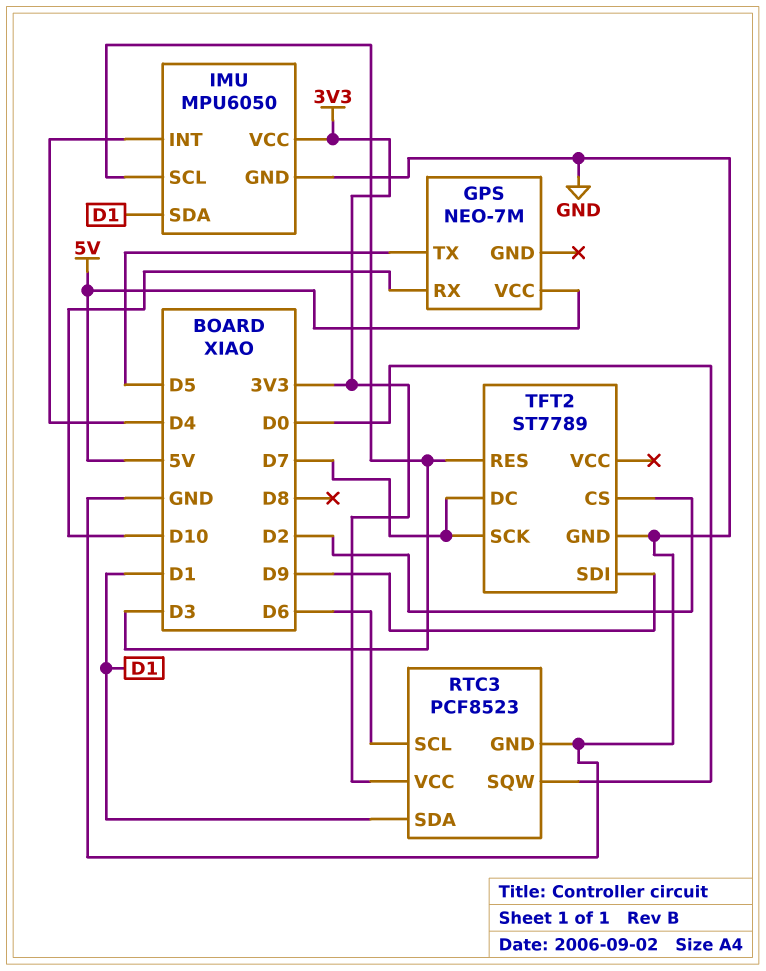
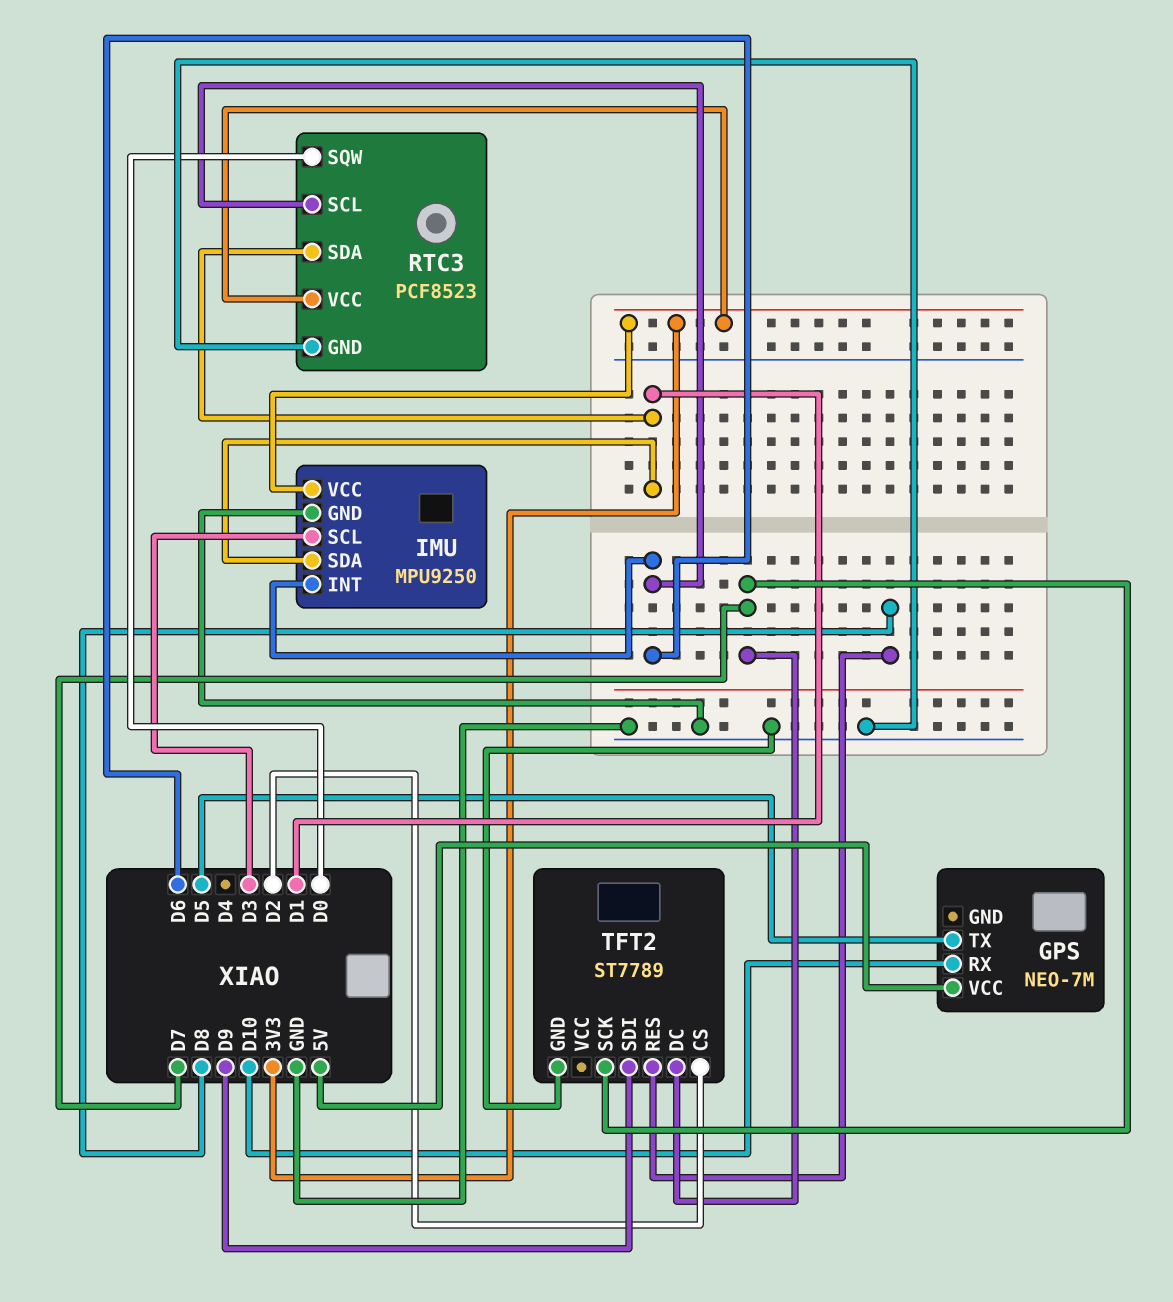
IMU: MPU6050 -> MPU9250
IMU pin INT: D4 -> D6
TFT2 pin RES: D3 -> D8

